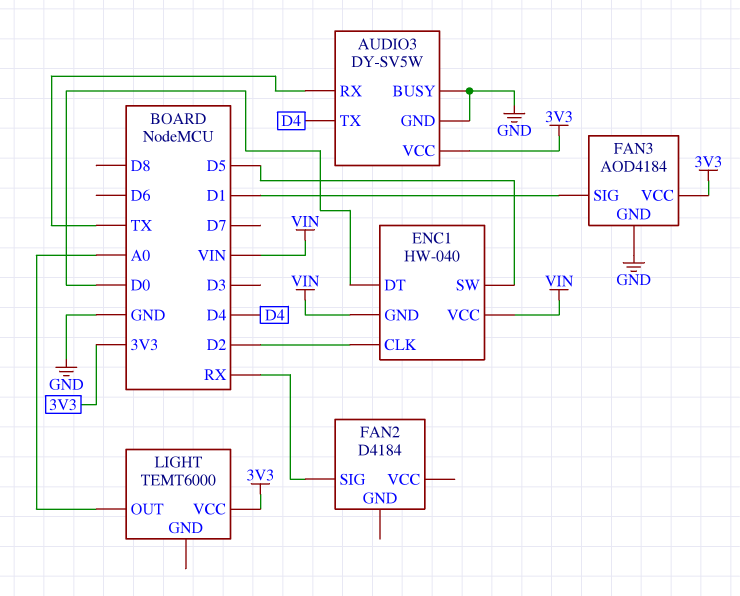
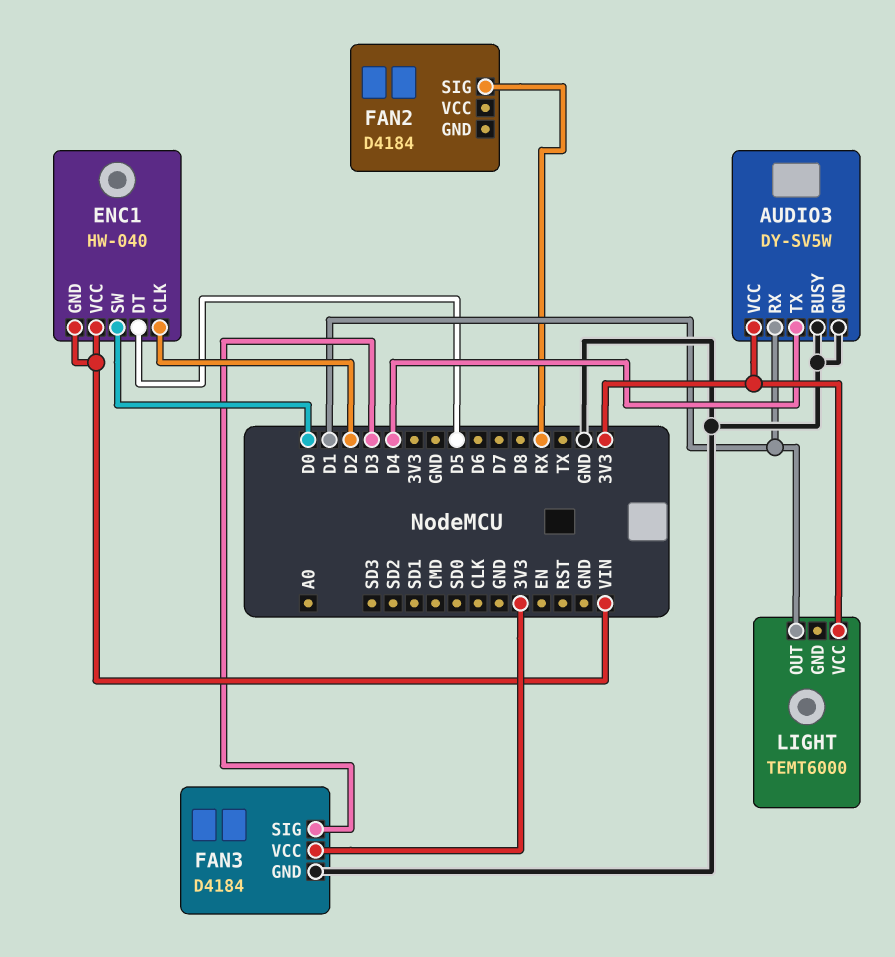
AUDIO3 pin RX: TX -> D1
ENC1 pin DT: D0 -> D5
ENC1 pin SW: D5 -> D0
FAN3: AOD4184 -> D4184
FAN3 pin SIG: D1 -> D3
LIGHT pin OUT: A0 -> D1

